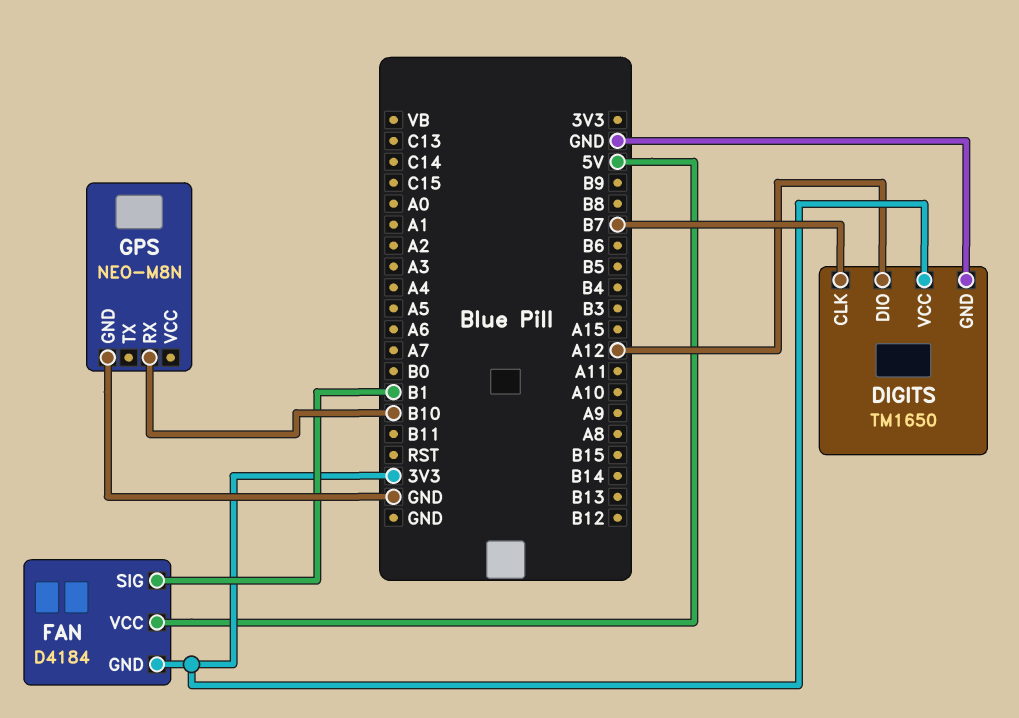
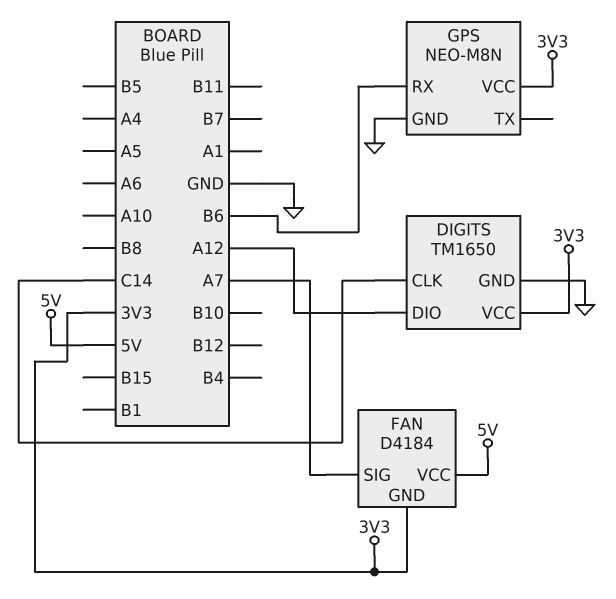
DIGITS pin CLK: B7 -> C14
FAN pin SIG: B1 -> A7
GPS pin RX: B10 -> B6
GPS pin VCC: none -> 3V3

